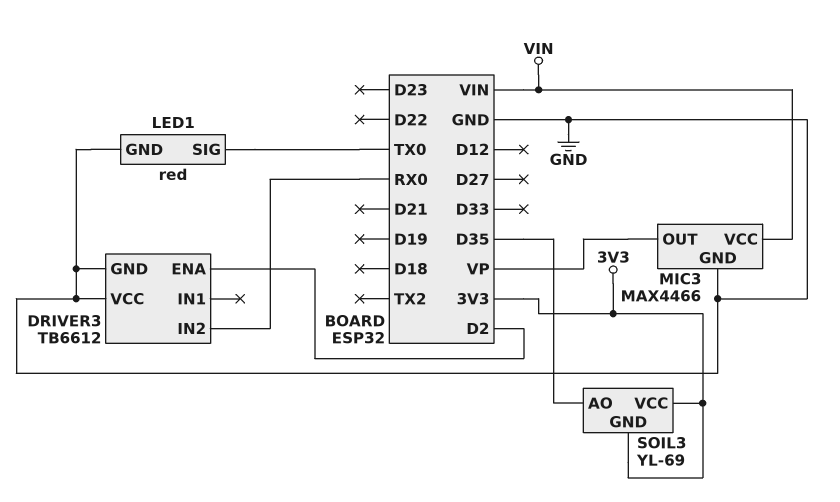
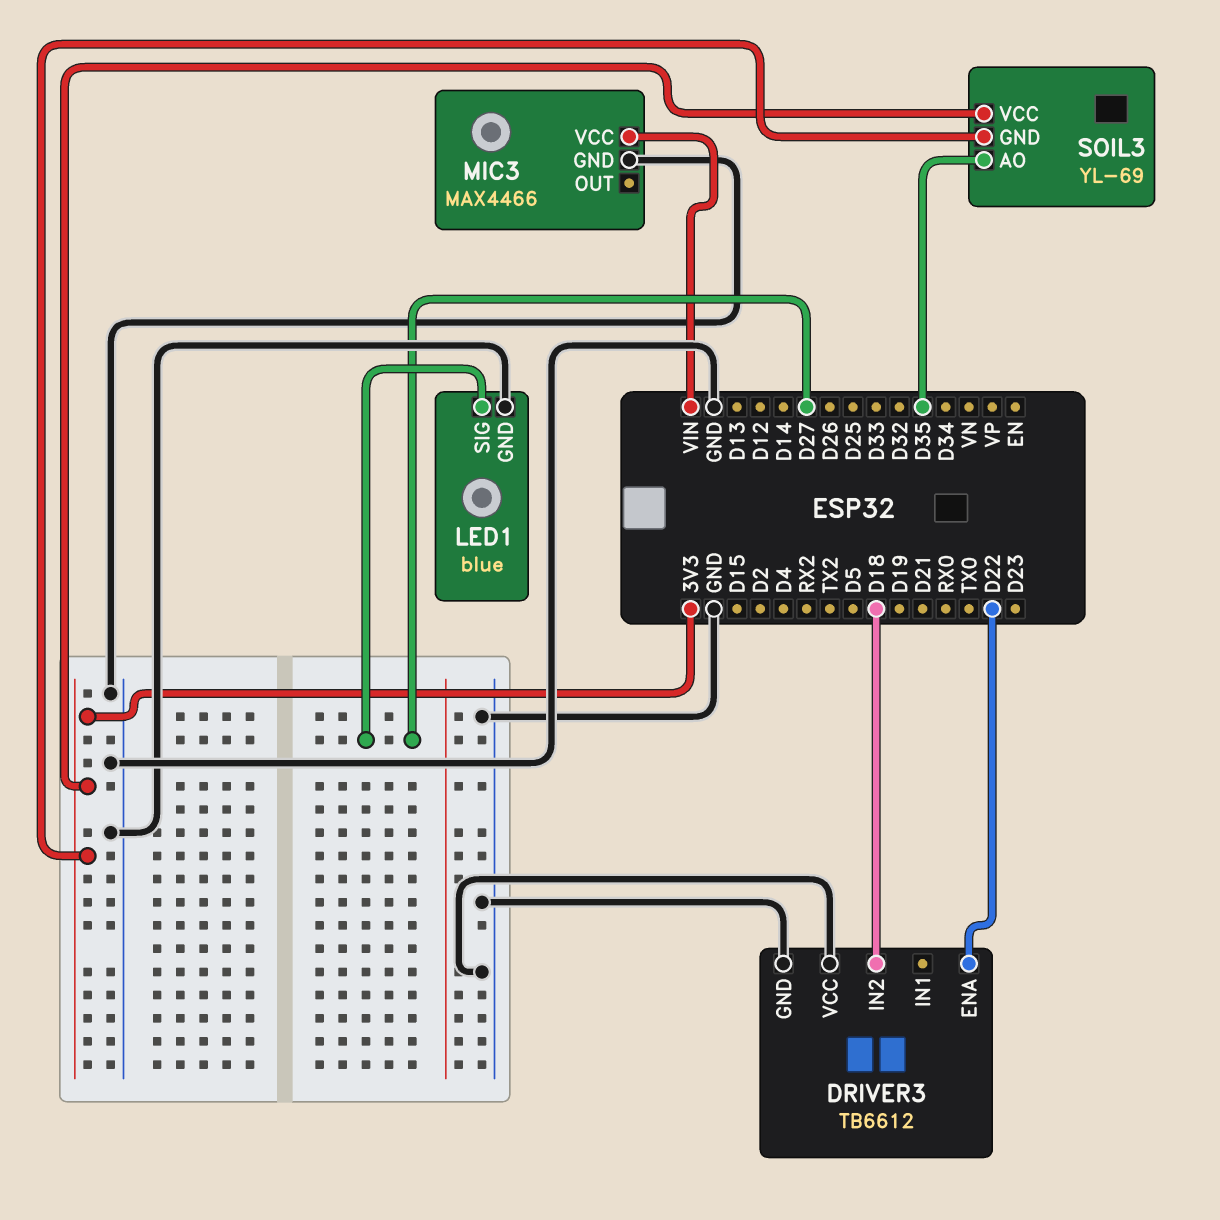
DRIVER3 pin ENA: D2 -> D22
DRIVER3 pin IN2: RX0 -> D18
LED1: red -> blue
LED1 pin SIG: TX0 -> D27
MIC3 pin OUT: VP -> none

